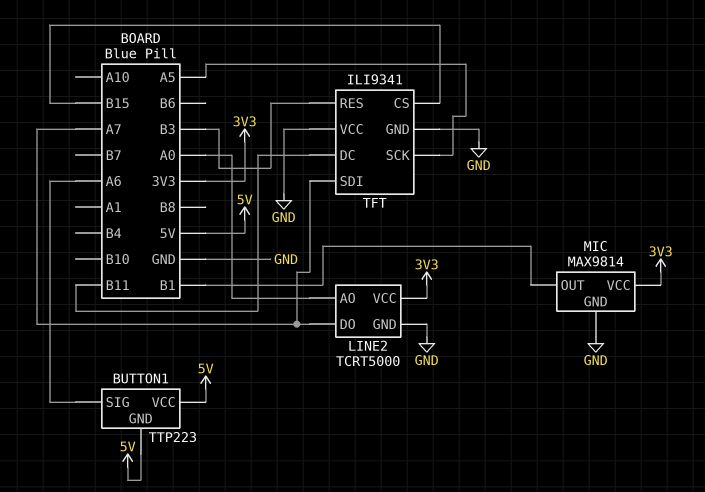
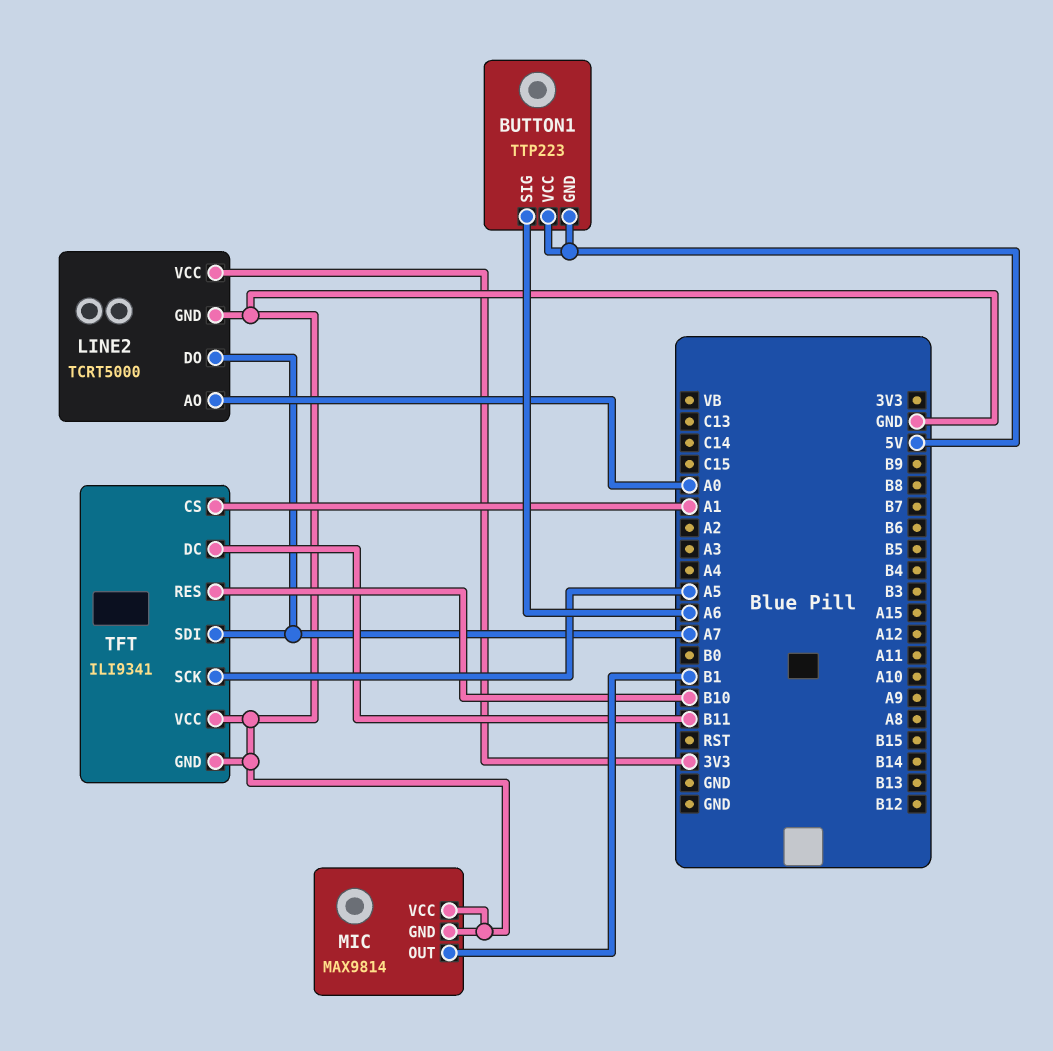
MIC pin VCC: 3V3 -> GND
TFT pin CS: B15 -> A1
TFT pin RES: B3 -> B10

